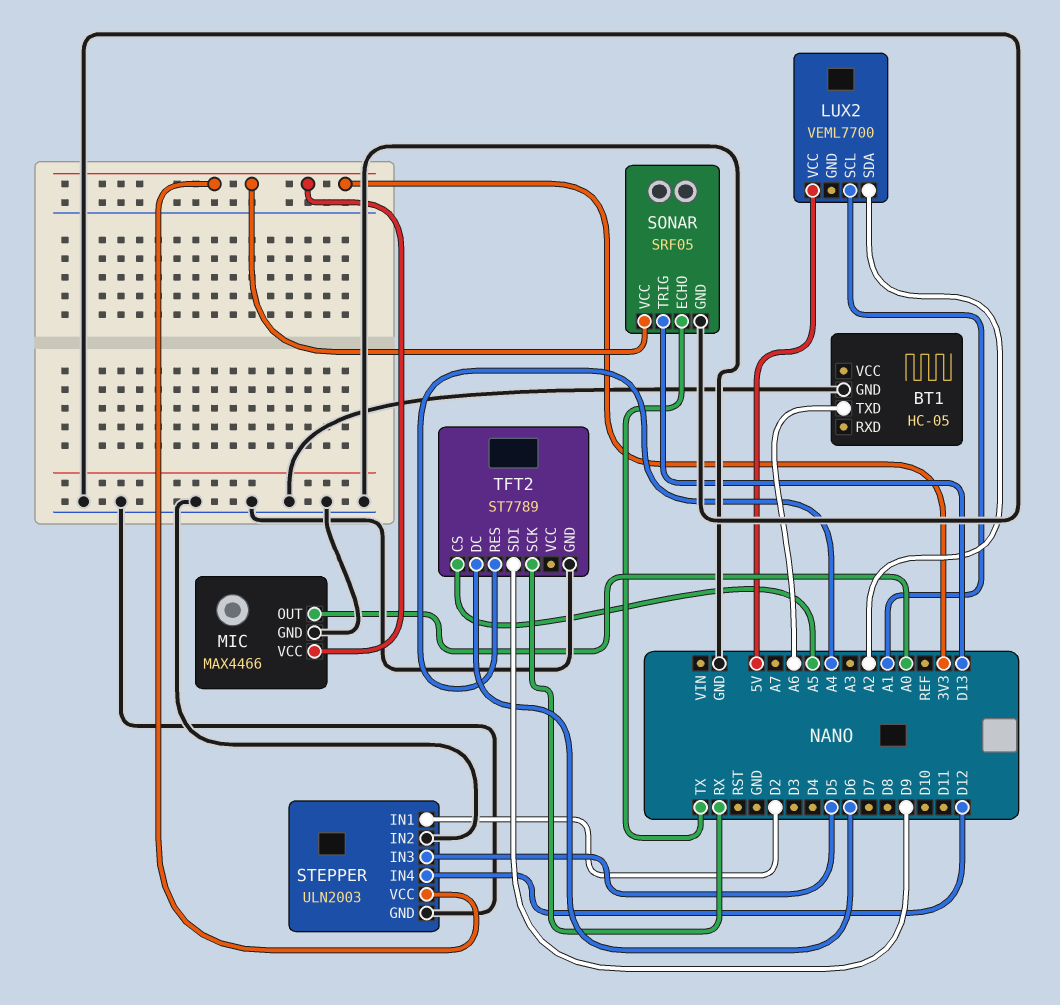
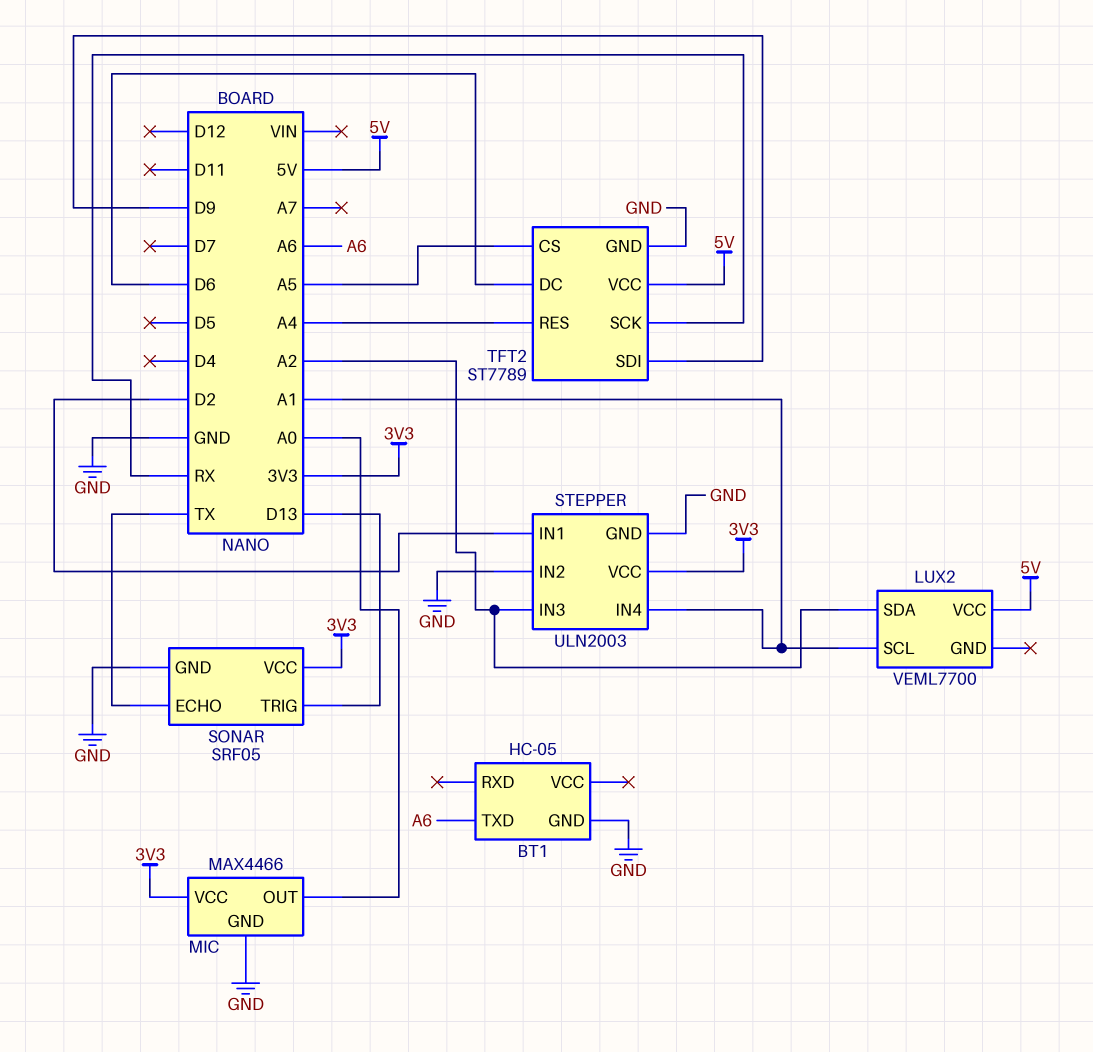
STEPPER pin IN3: D5 -> A2
STEPPER pin IN4: D12 -> A1
TFT2 pin VCC: none -> 5V

